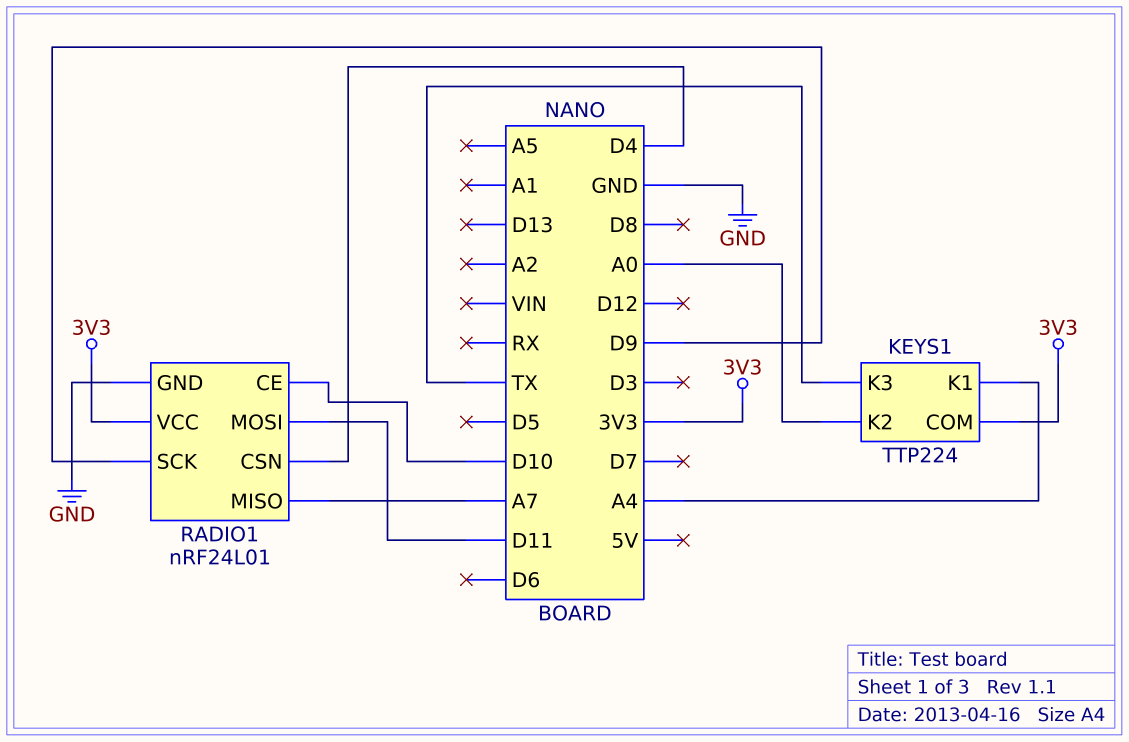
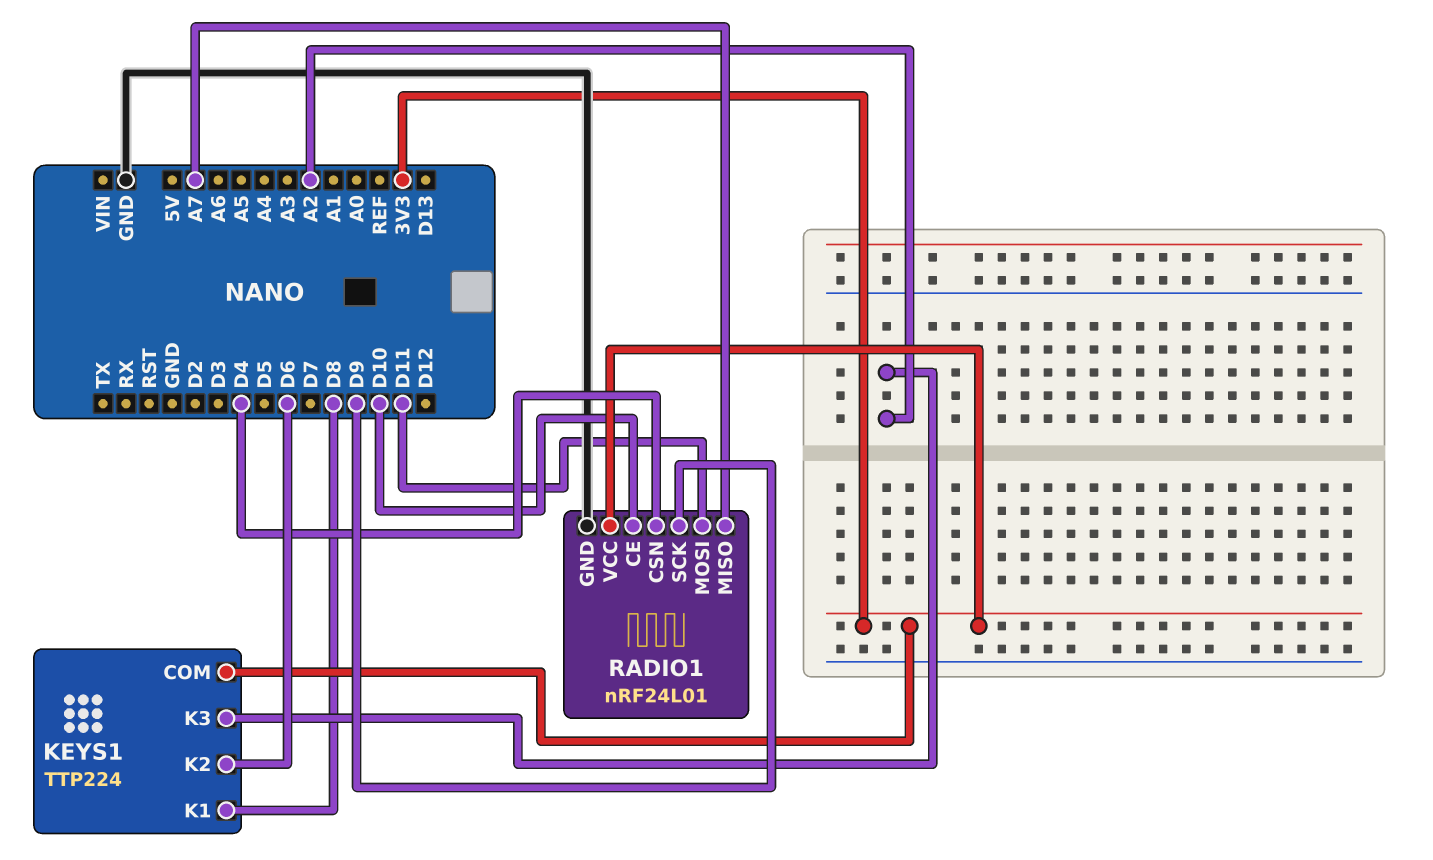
KEYS1 pin K1: A4 -> D8
KEYS1 pin K2: A0 -> D6
KEYS1 pin K3: TX -> A2

